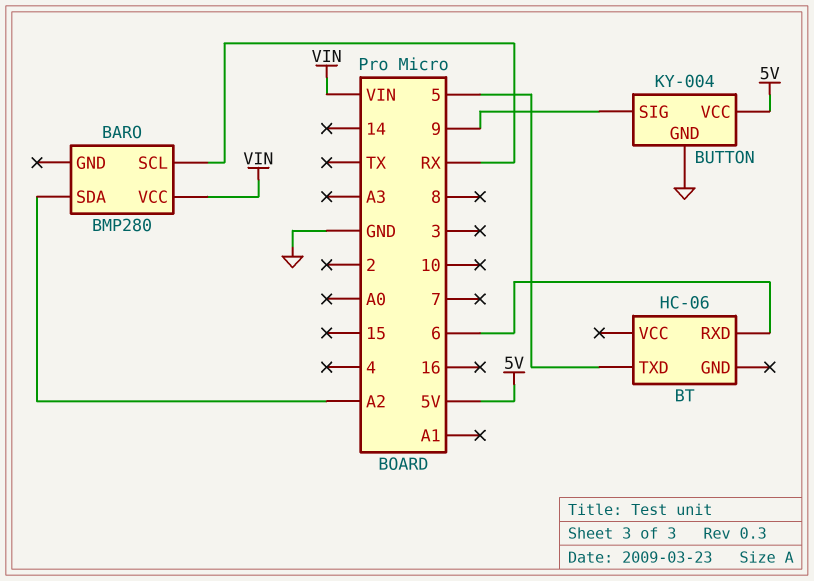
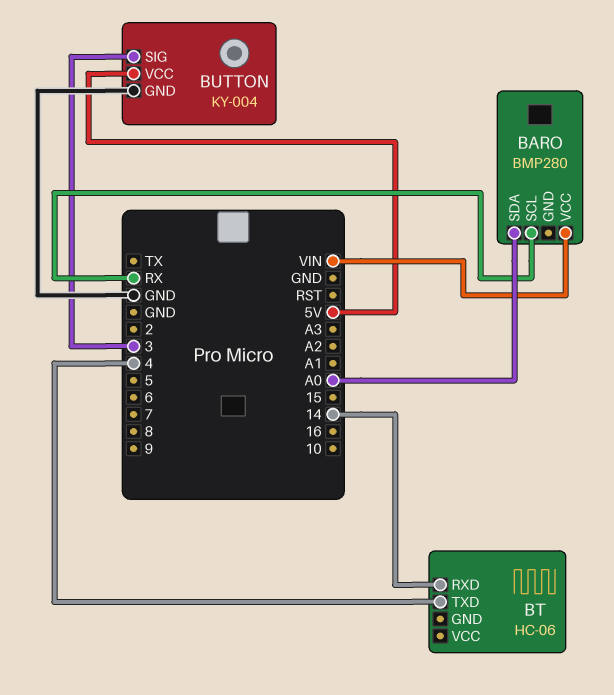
BARO pin SDA: A2 -> A0
BT pin RXD: 6 -> 14
BT pin TXD: 5 -> 4
BUTTON pin SIG: 9 -> 3

